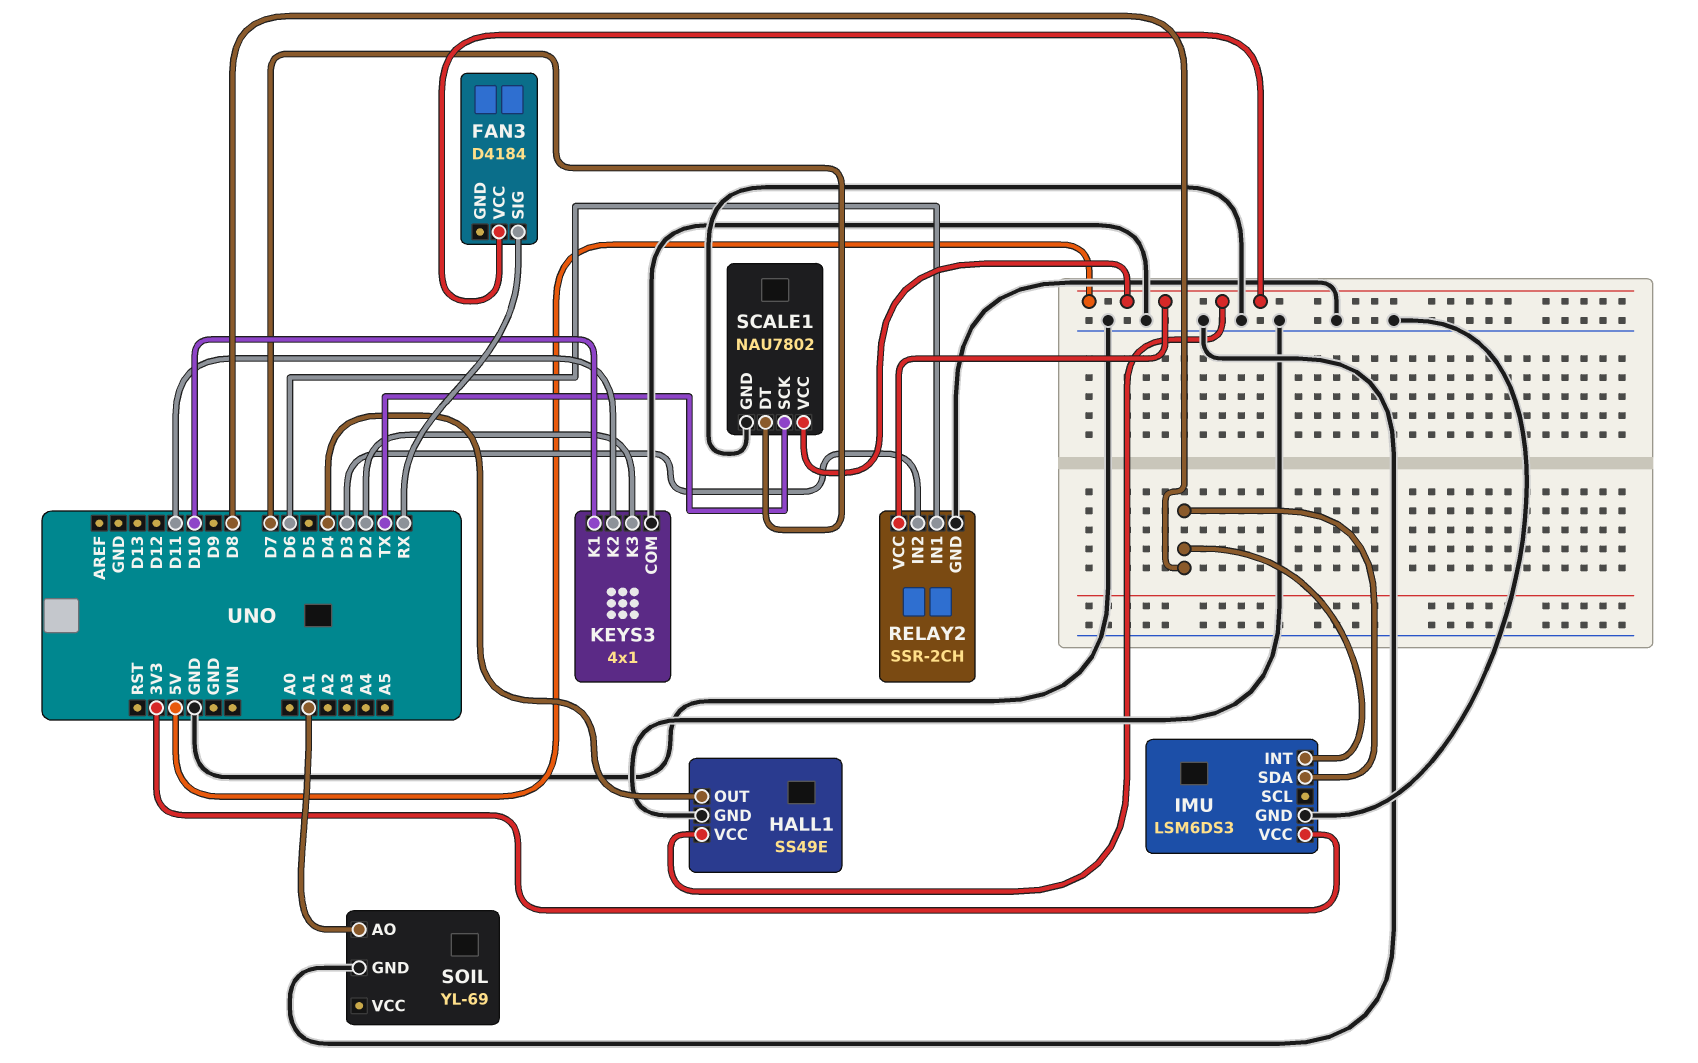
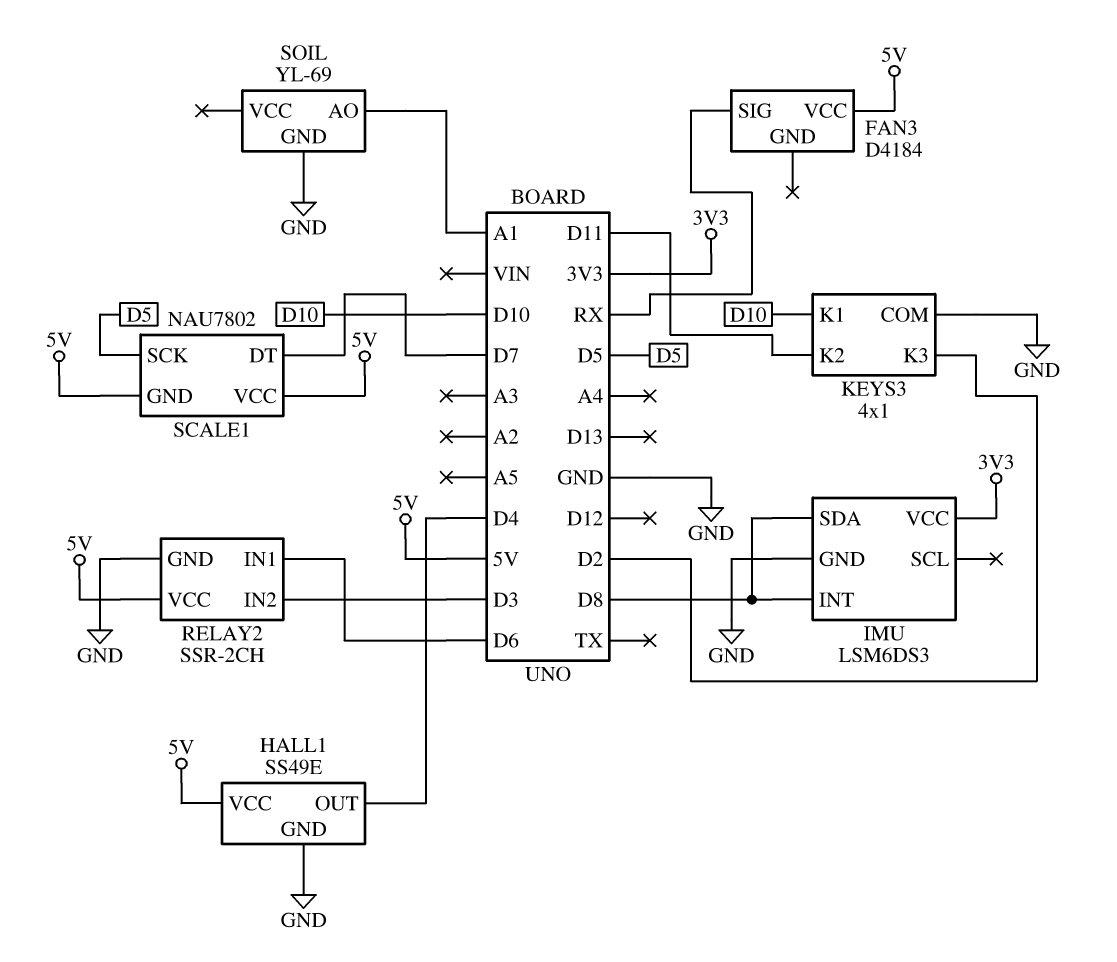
SCALE1 pin GND: GND -> 5V
SCALE1 pin SCK: TX -> D5

